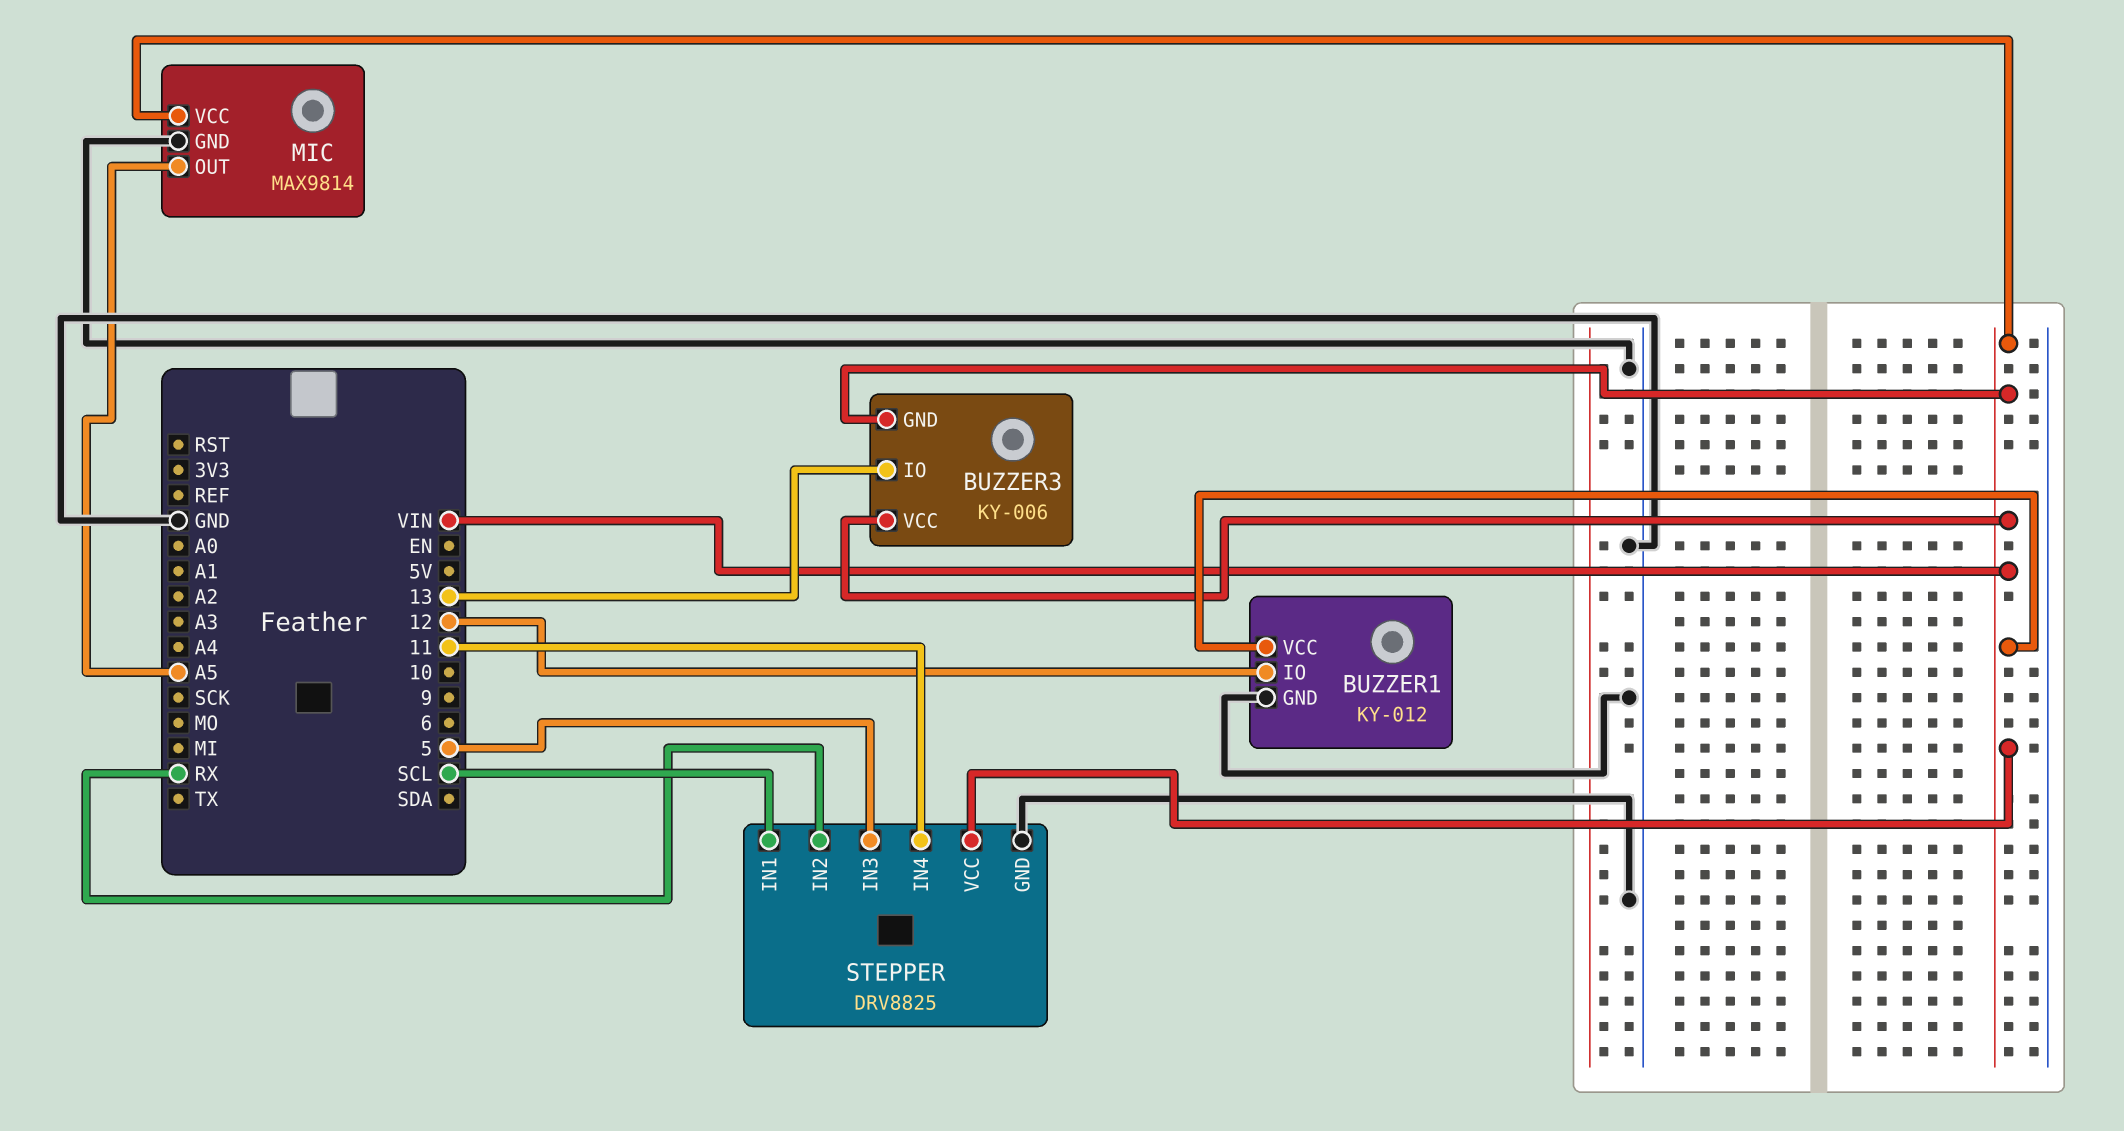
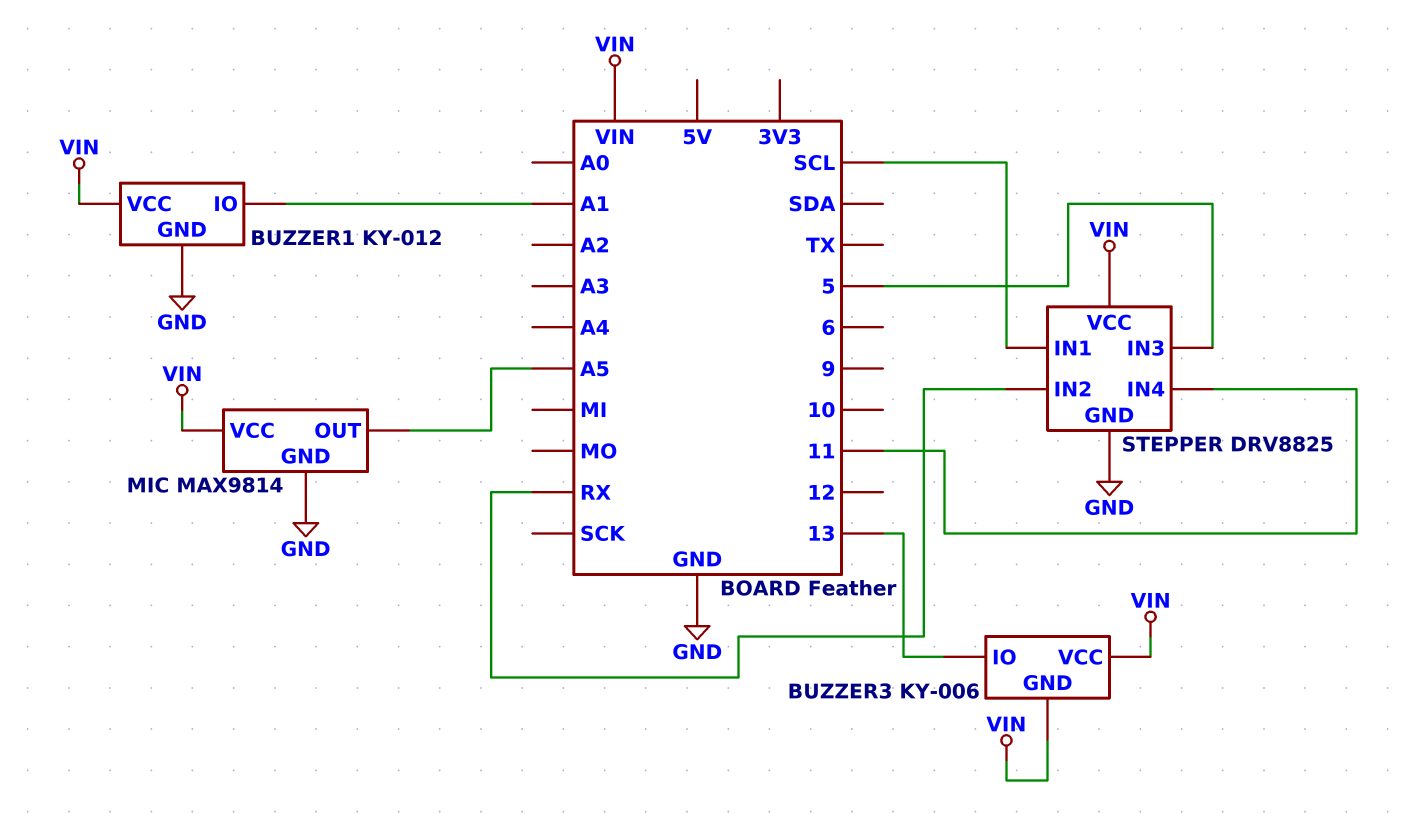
BUZZER1 pin IO: 12 -> A1

